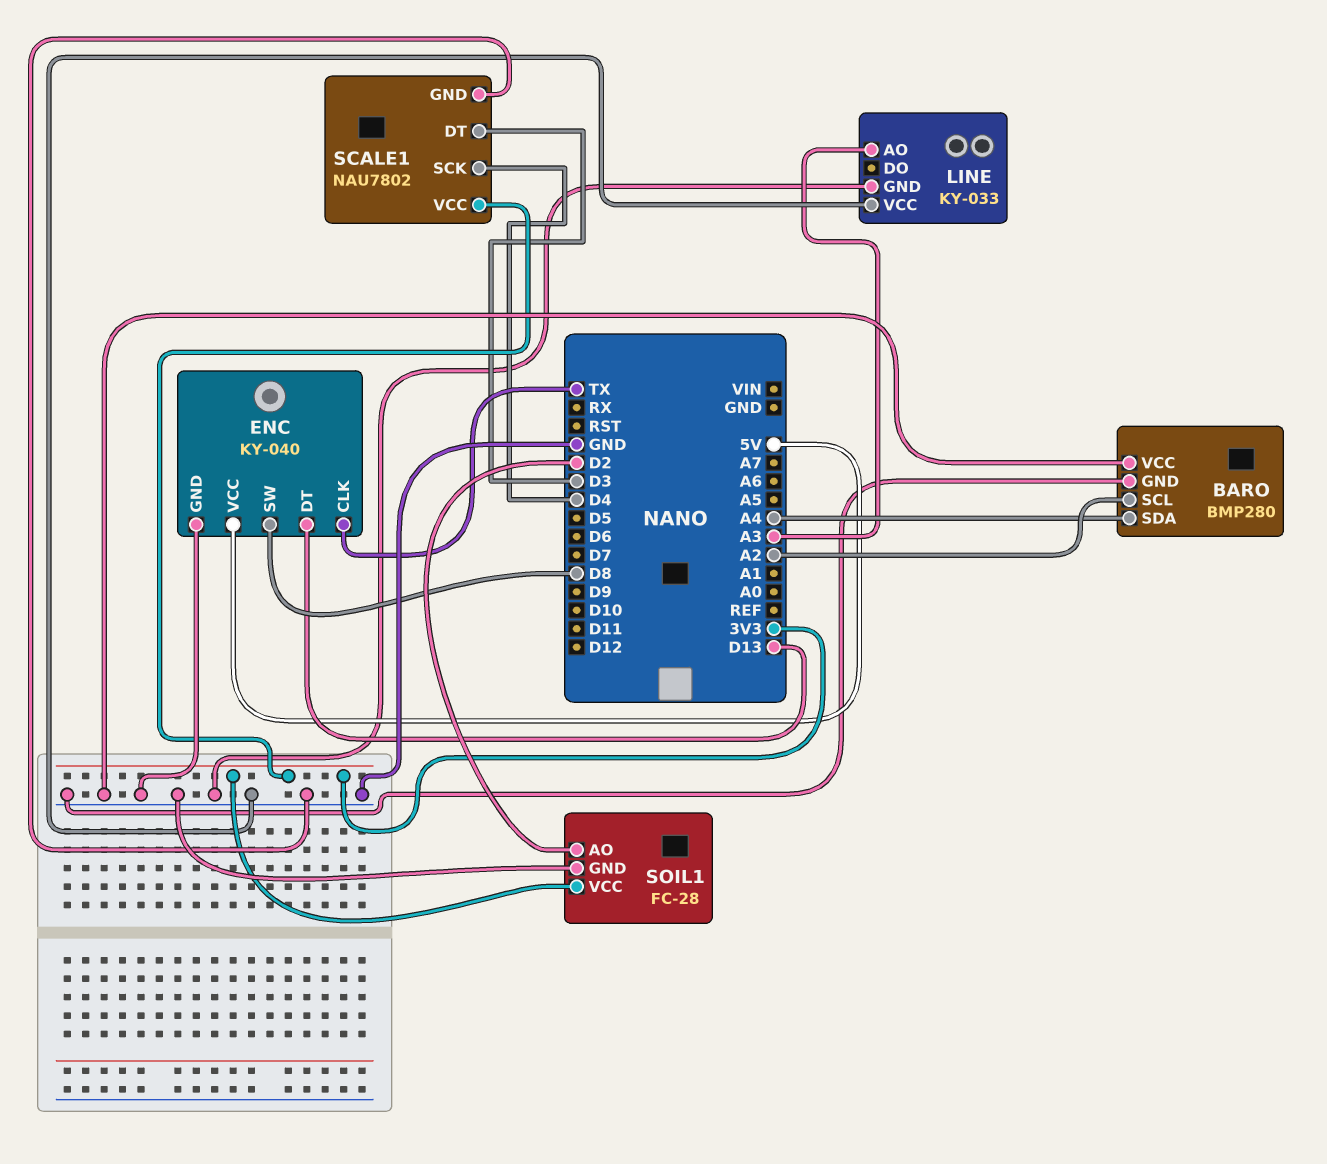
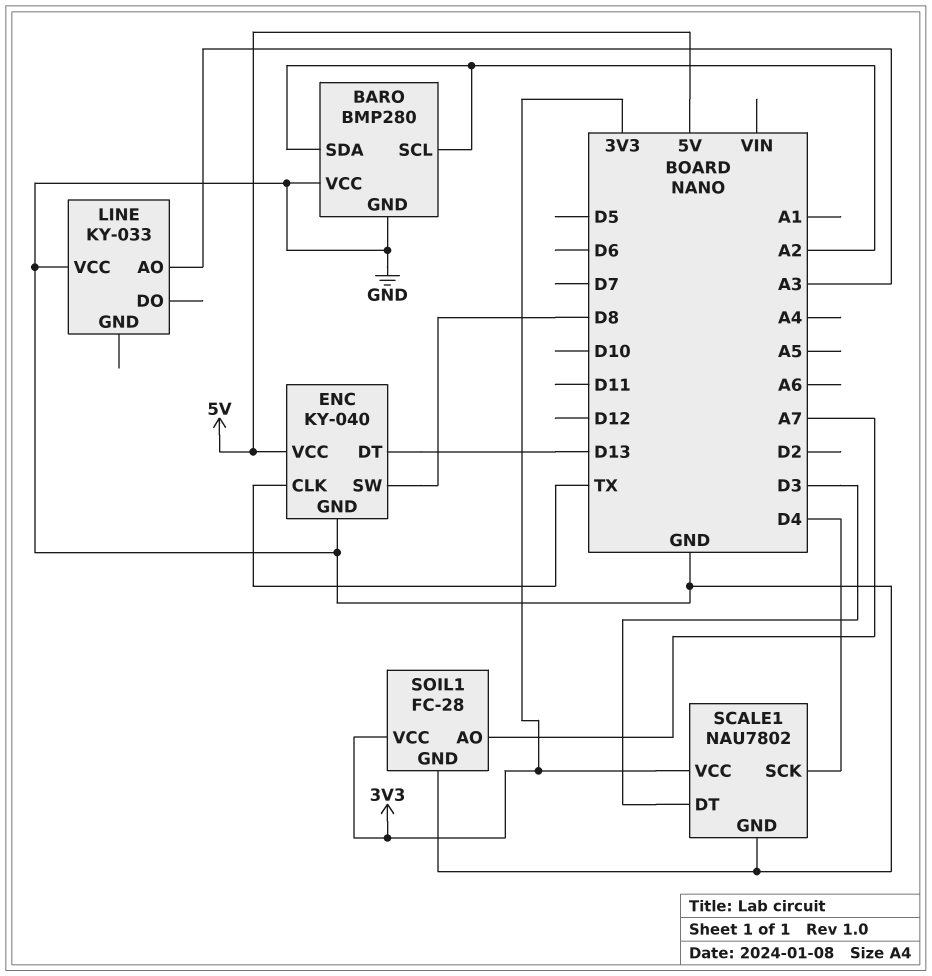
BARO pin SDA: A4 -> A2
LINE pin GND: GND -> none
SOIL1 pin AO: D2 -> A7

